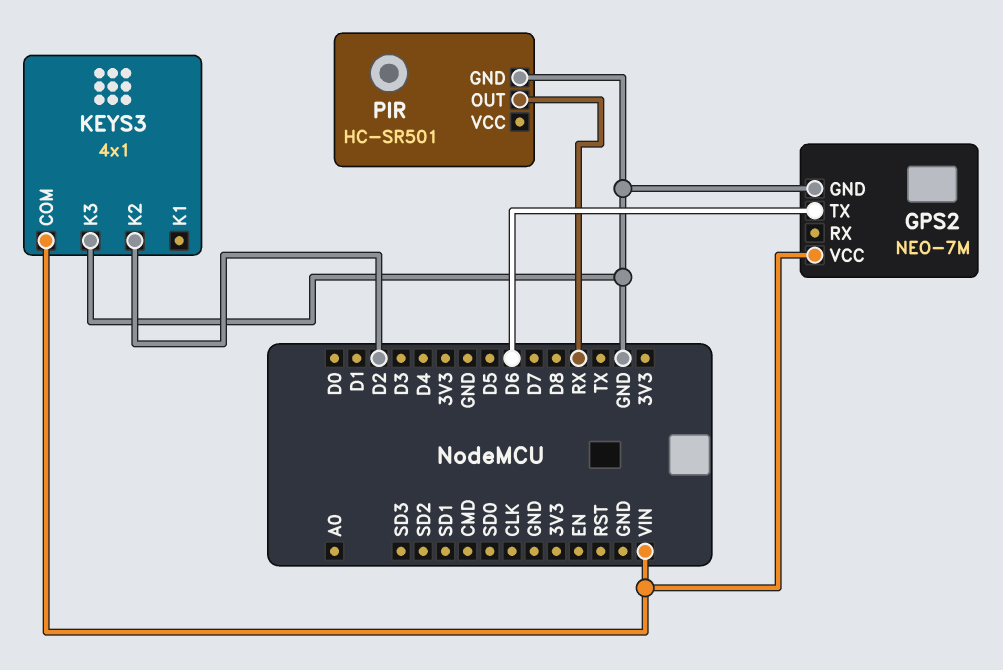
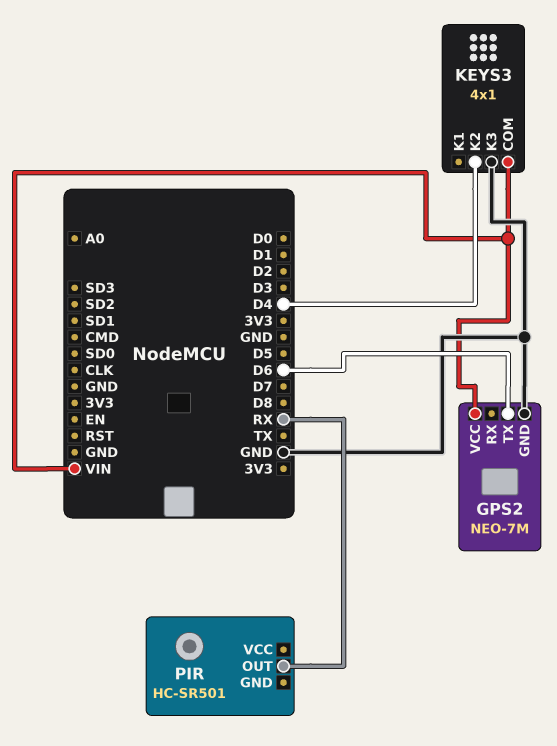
KEYS3 pin K2: D2 -> D4
PIR pin GND: GND -> none

